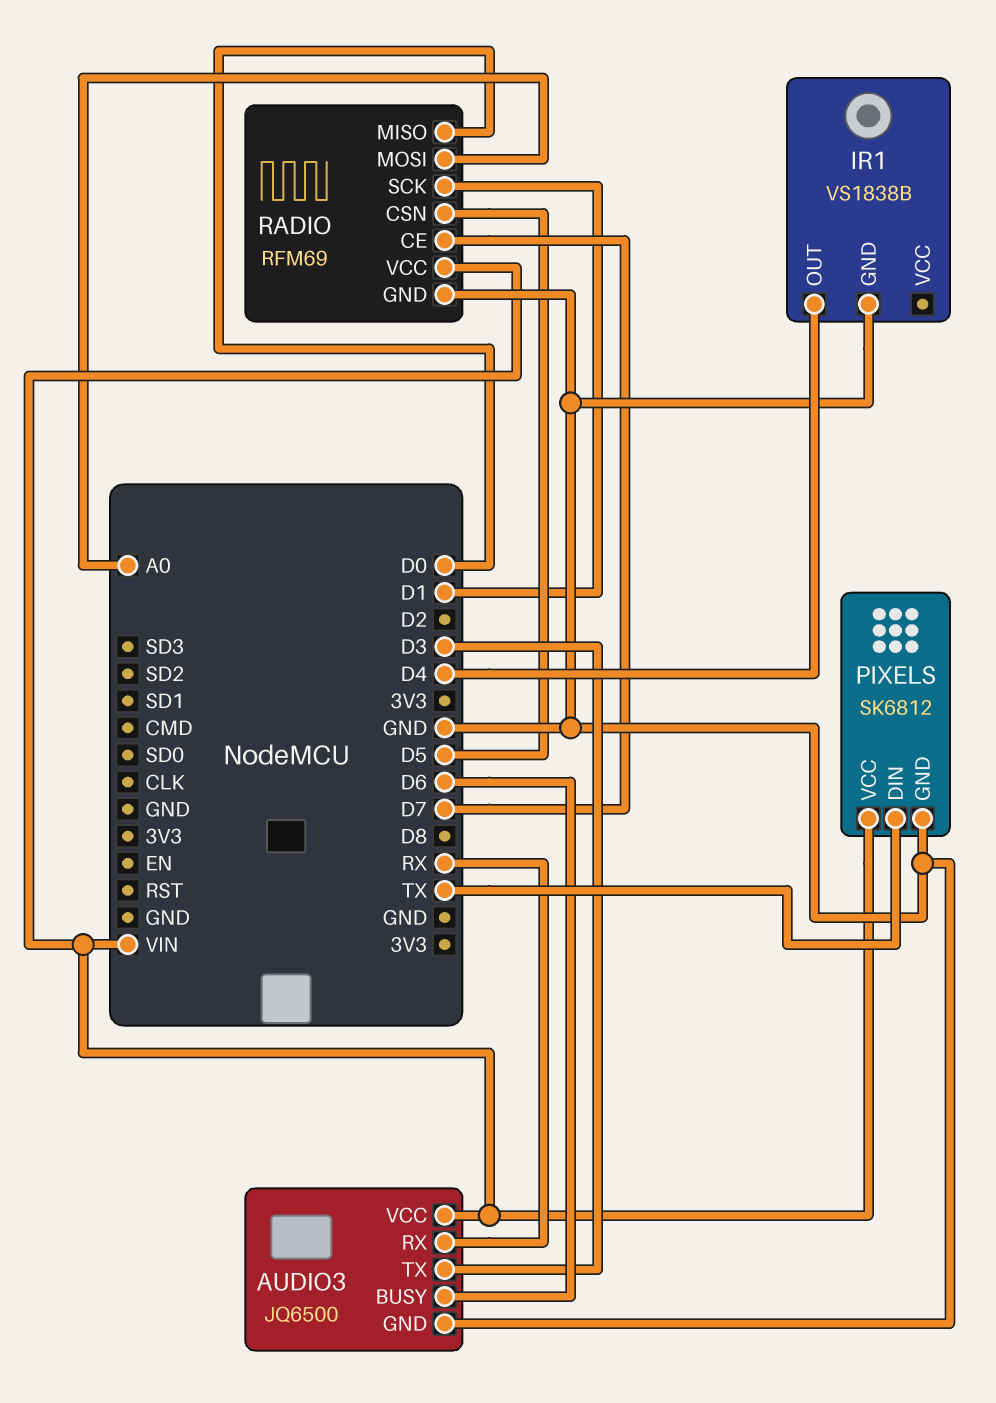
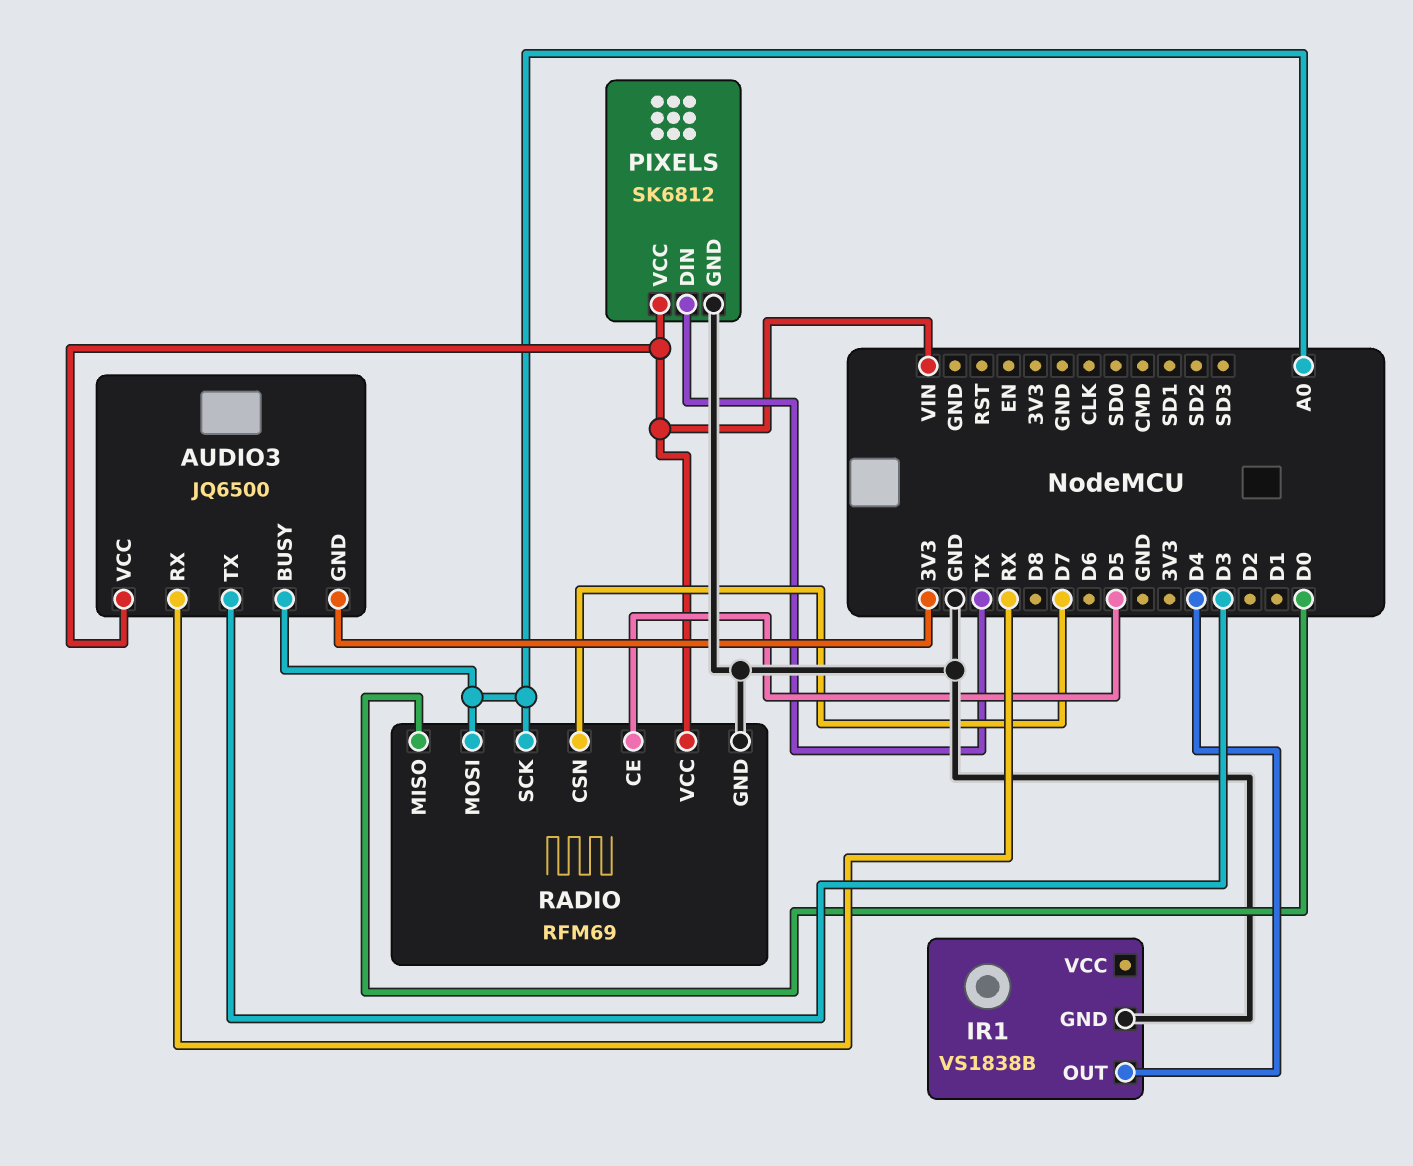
AUDIO3 pin BUSY: D6 -> A0
AUDIO3 pin GND: GND -> 3V3
RADIO pin CE: D7 -> D5
RADIO pin CSN: D5 -> D7
RADIO pin SCK: D1 -> A0

